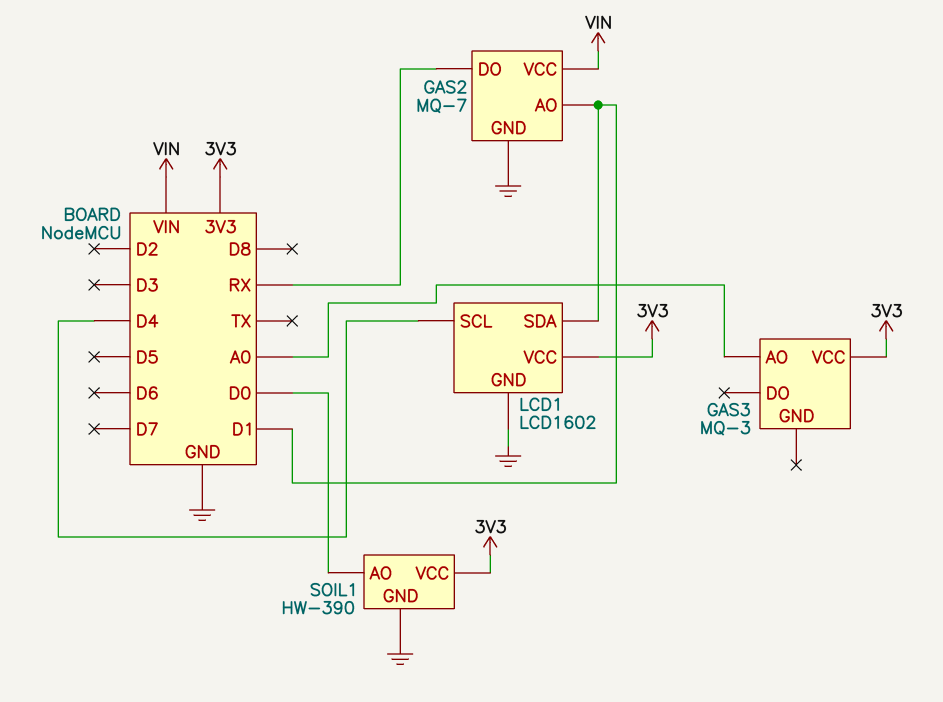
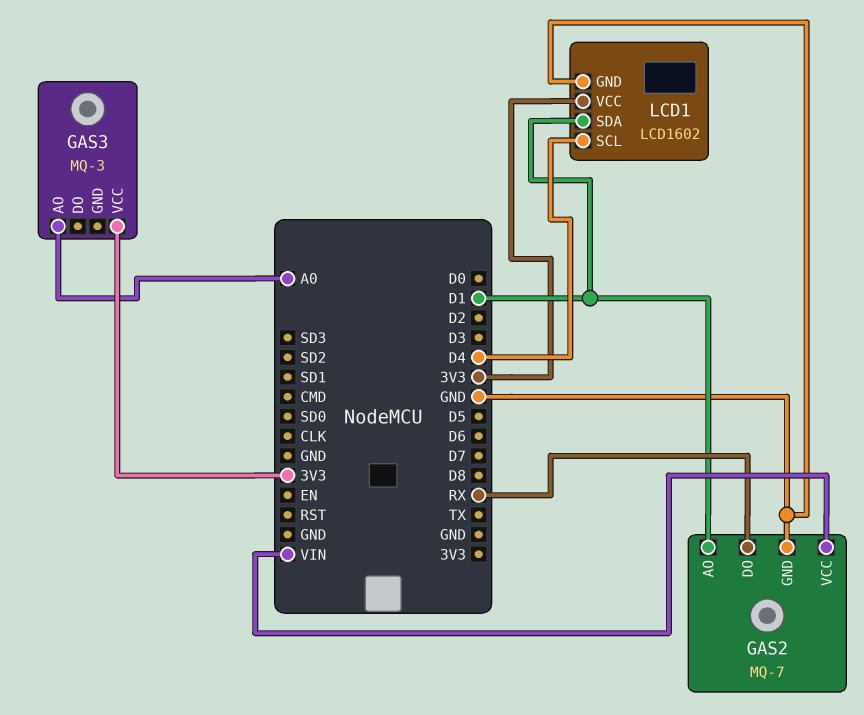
SOIL1: HW-390 -> none
SOIL1 pin AO: D0 -> none
SOIL1 pin GND: GND -> none
SOIL1 pin VCC: 3V3 -> none

